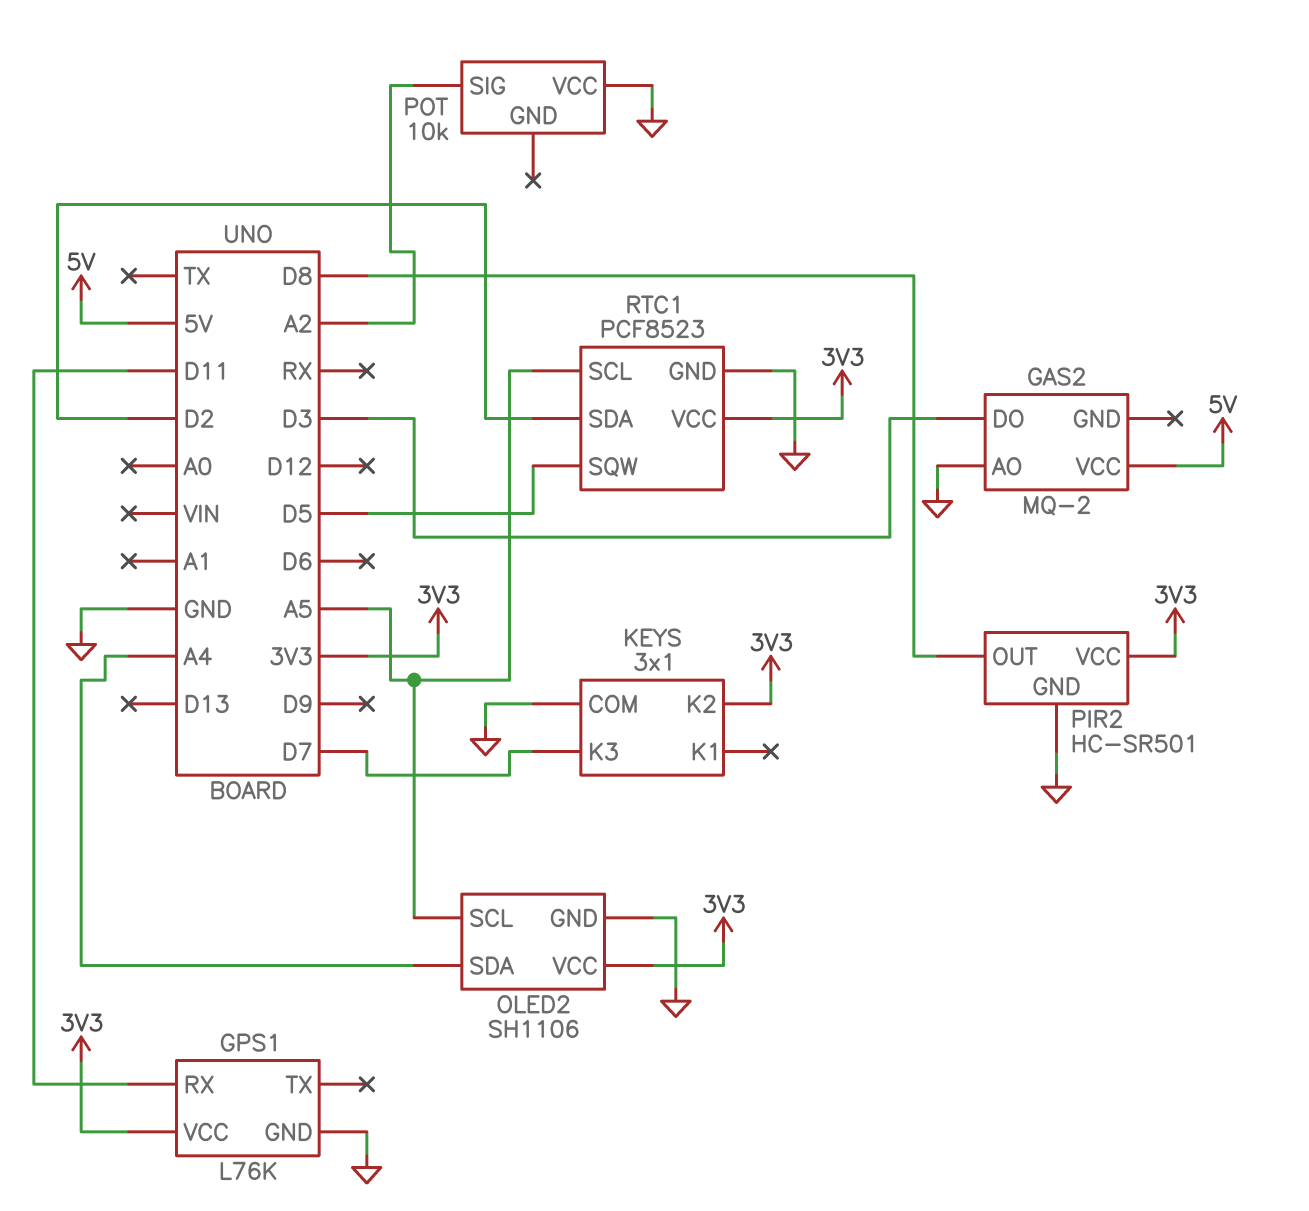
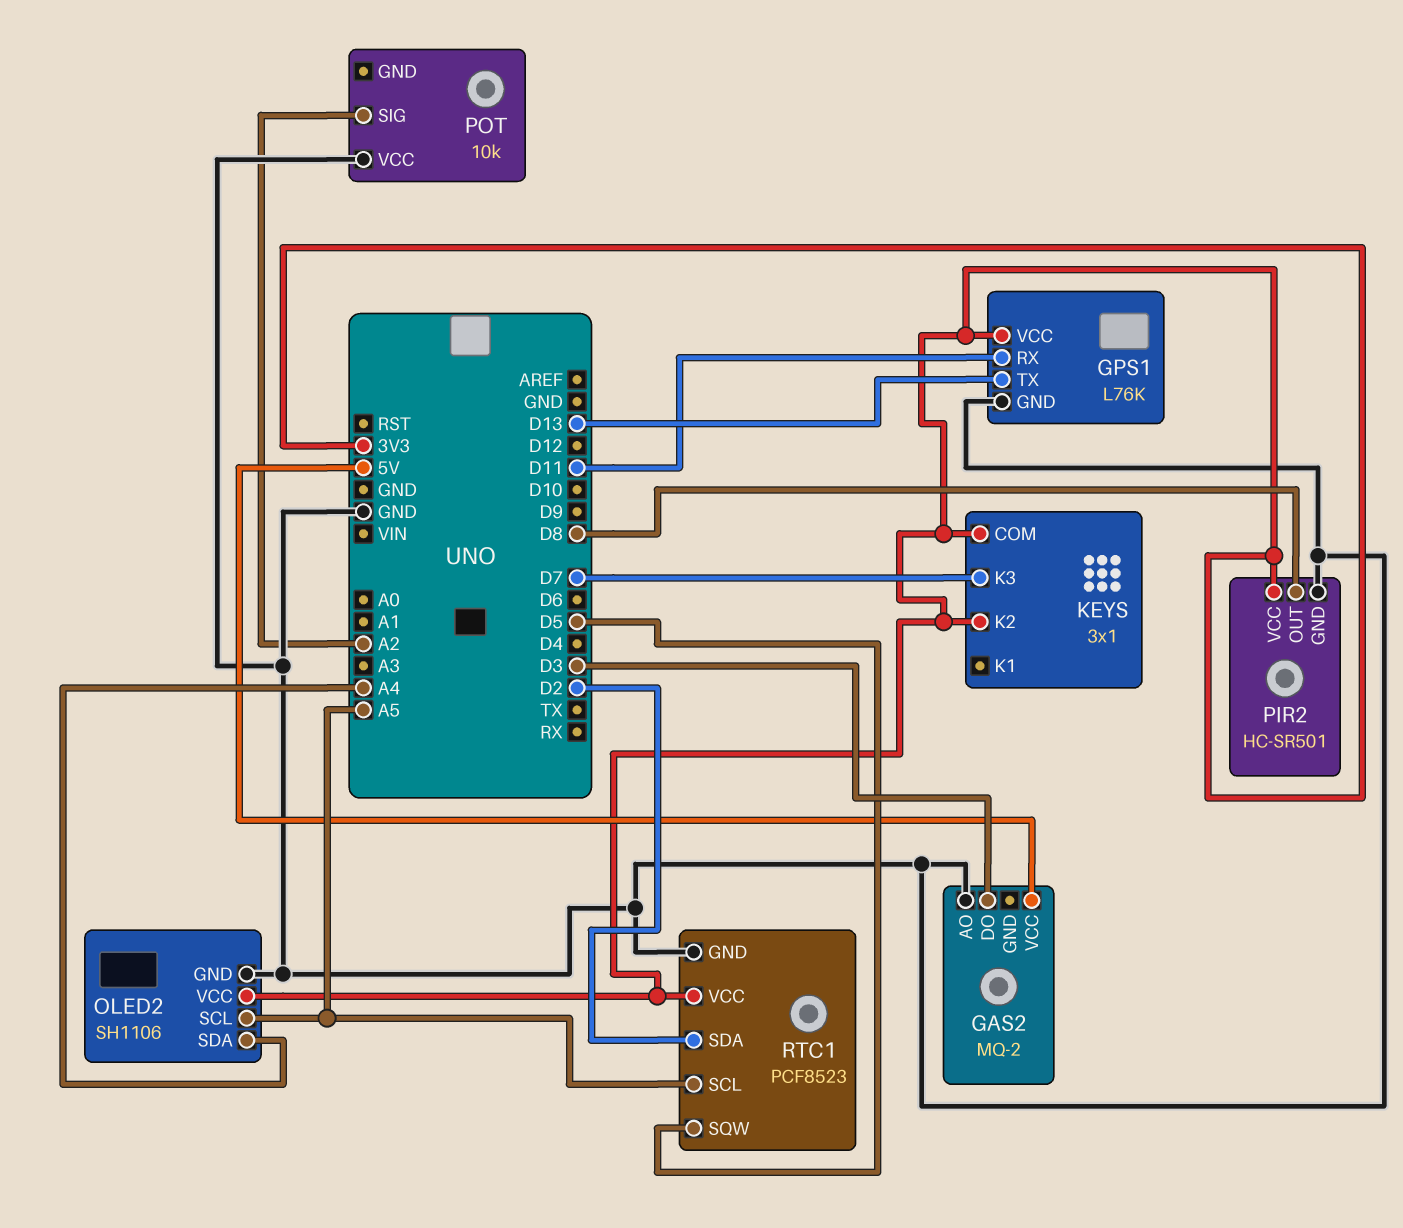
GPS1 pin TX: none -> D13
KEYS pin COM: GND -> 3V3

